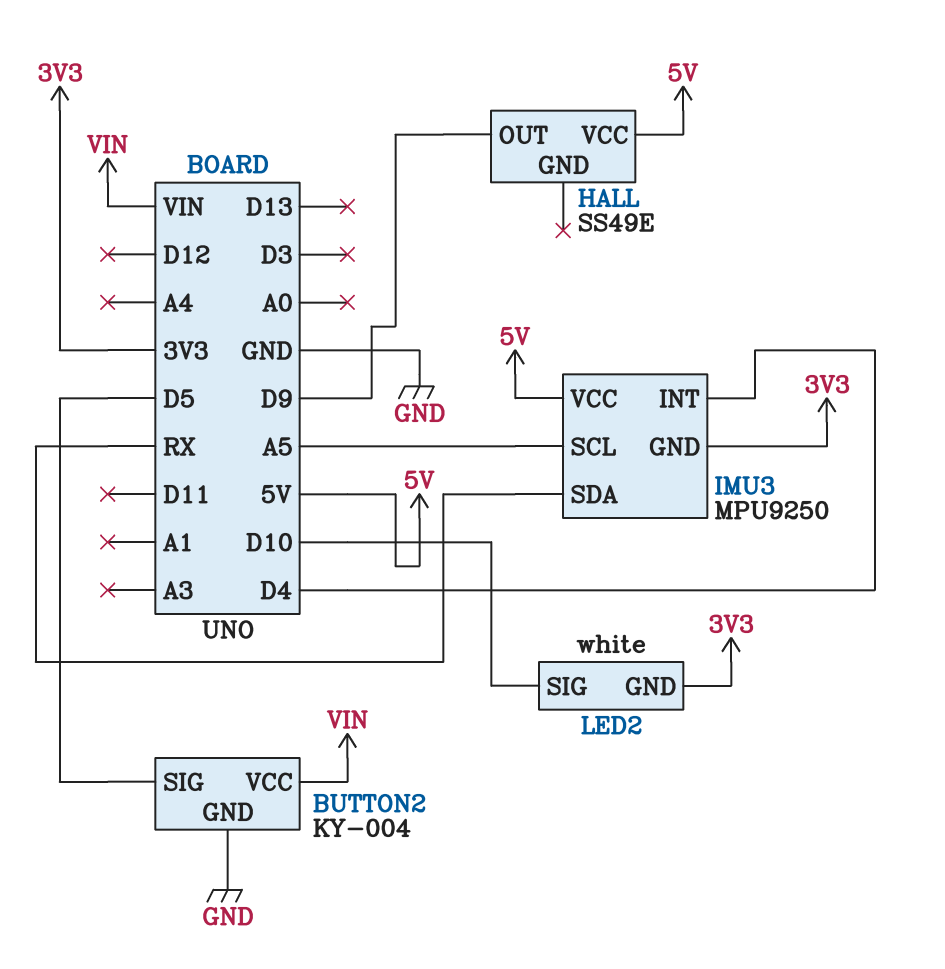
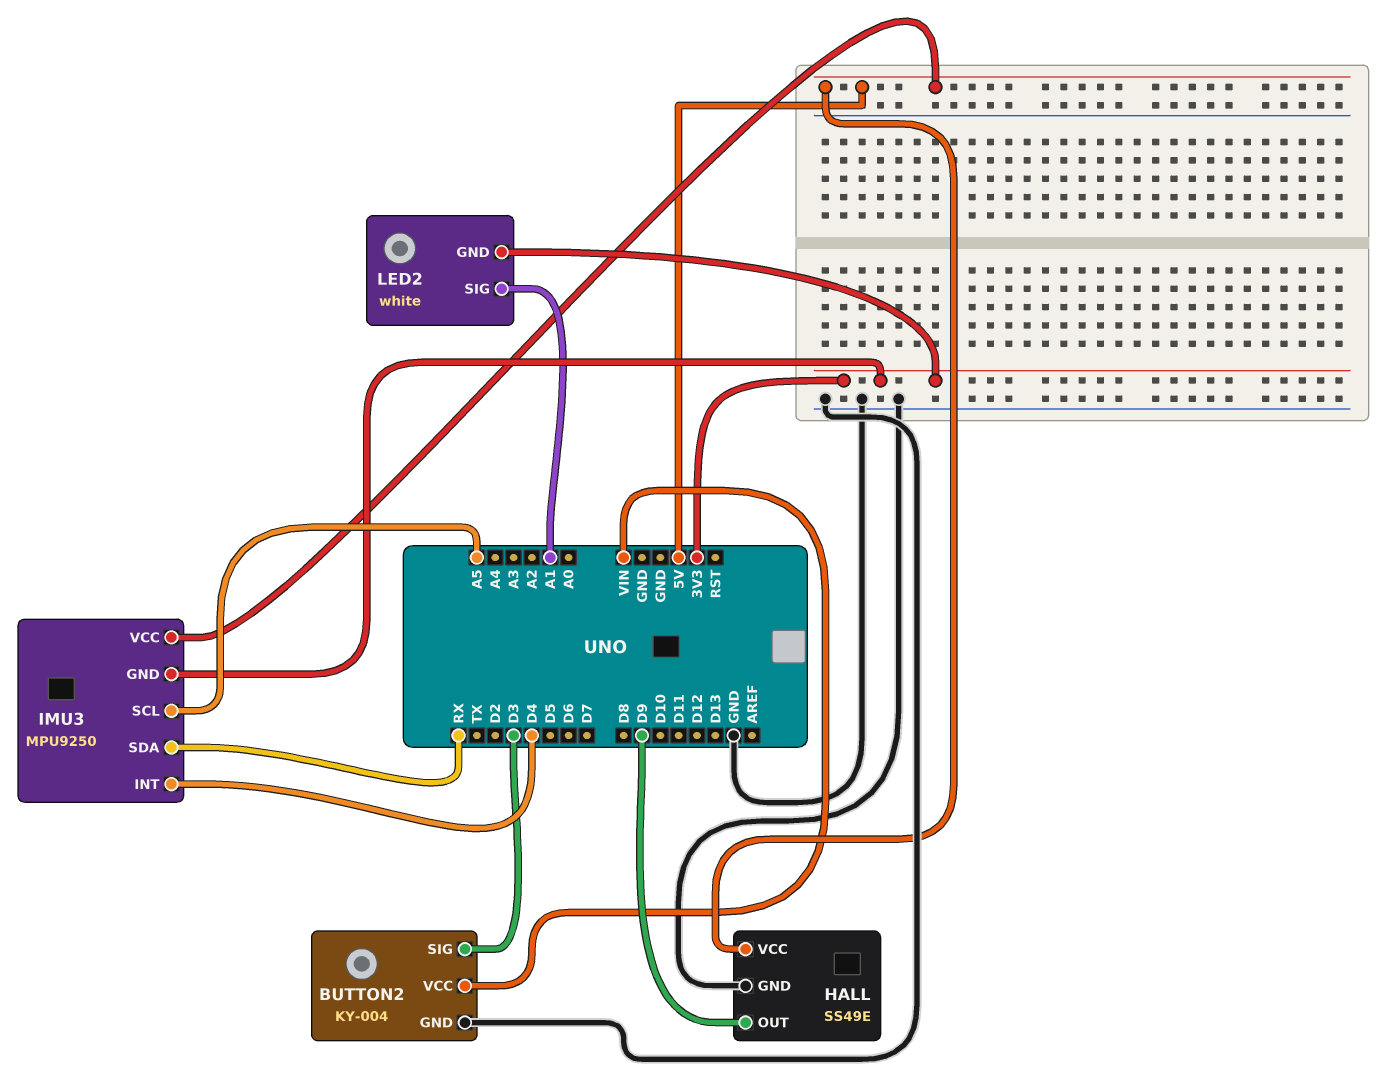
BUTTON2 pin SIG: D5 -> D3
HALL pin GND: none -> GND
LED2 pin SIG: D10 -> A1

